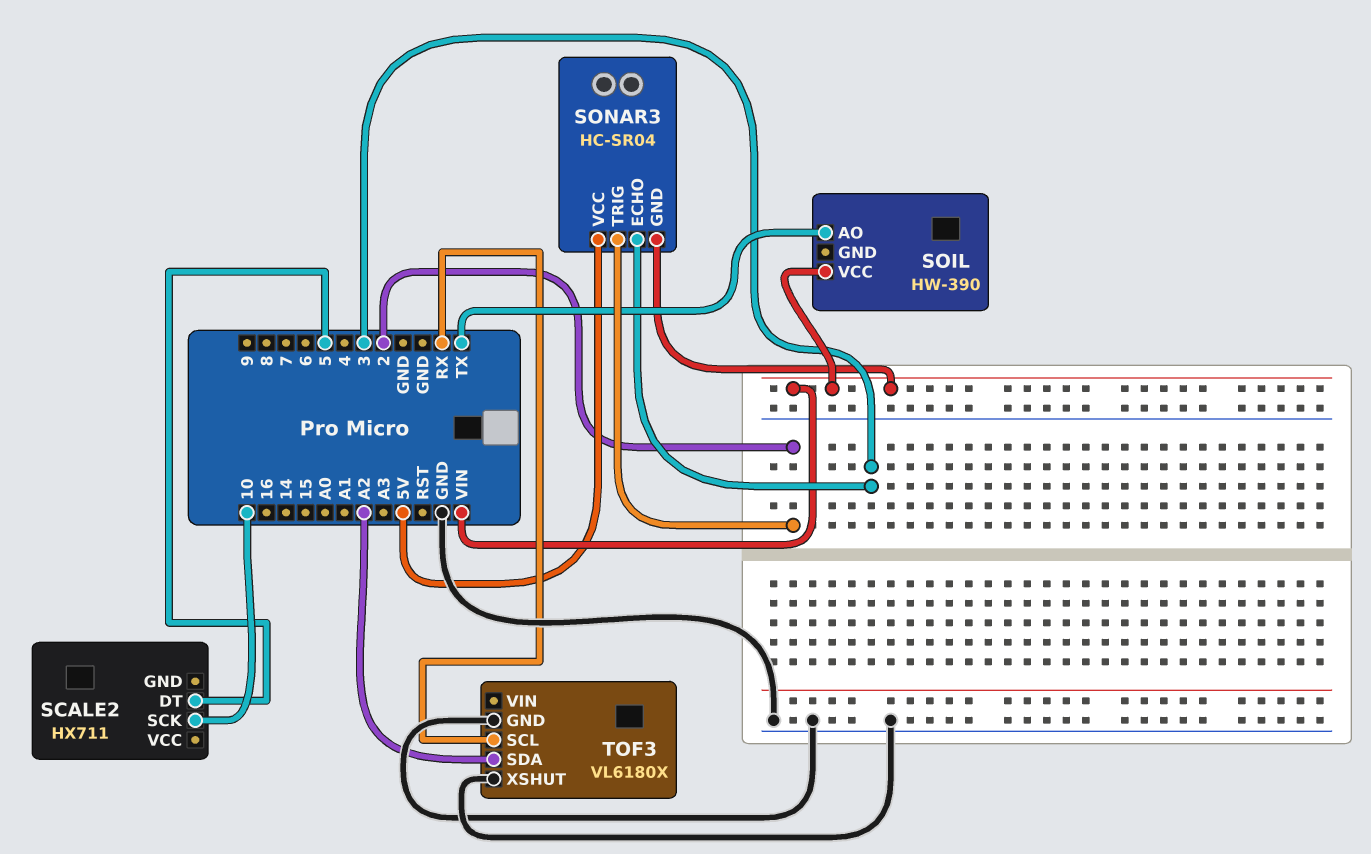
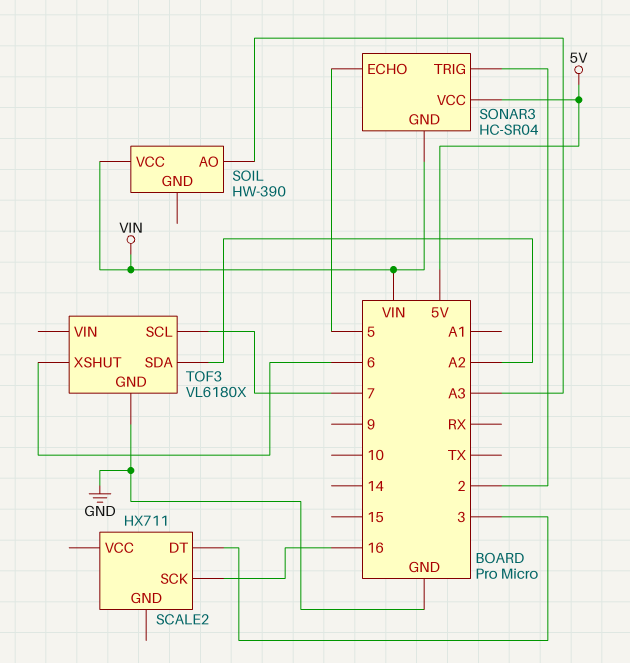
SCALE2 pin DT: 5 -> 3
SCALE2 pin SCK: 10 -> 16
SOIL pin AO: TX -> A3
SONAR3 pin ECHO: 3 -> 5
TOF3 pin SCL: RX -> 7
TOF3 pin XSHUT: GND -> 6

